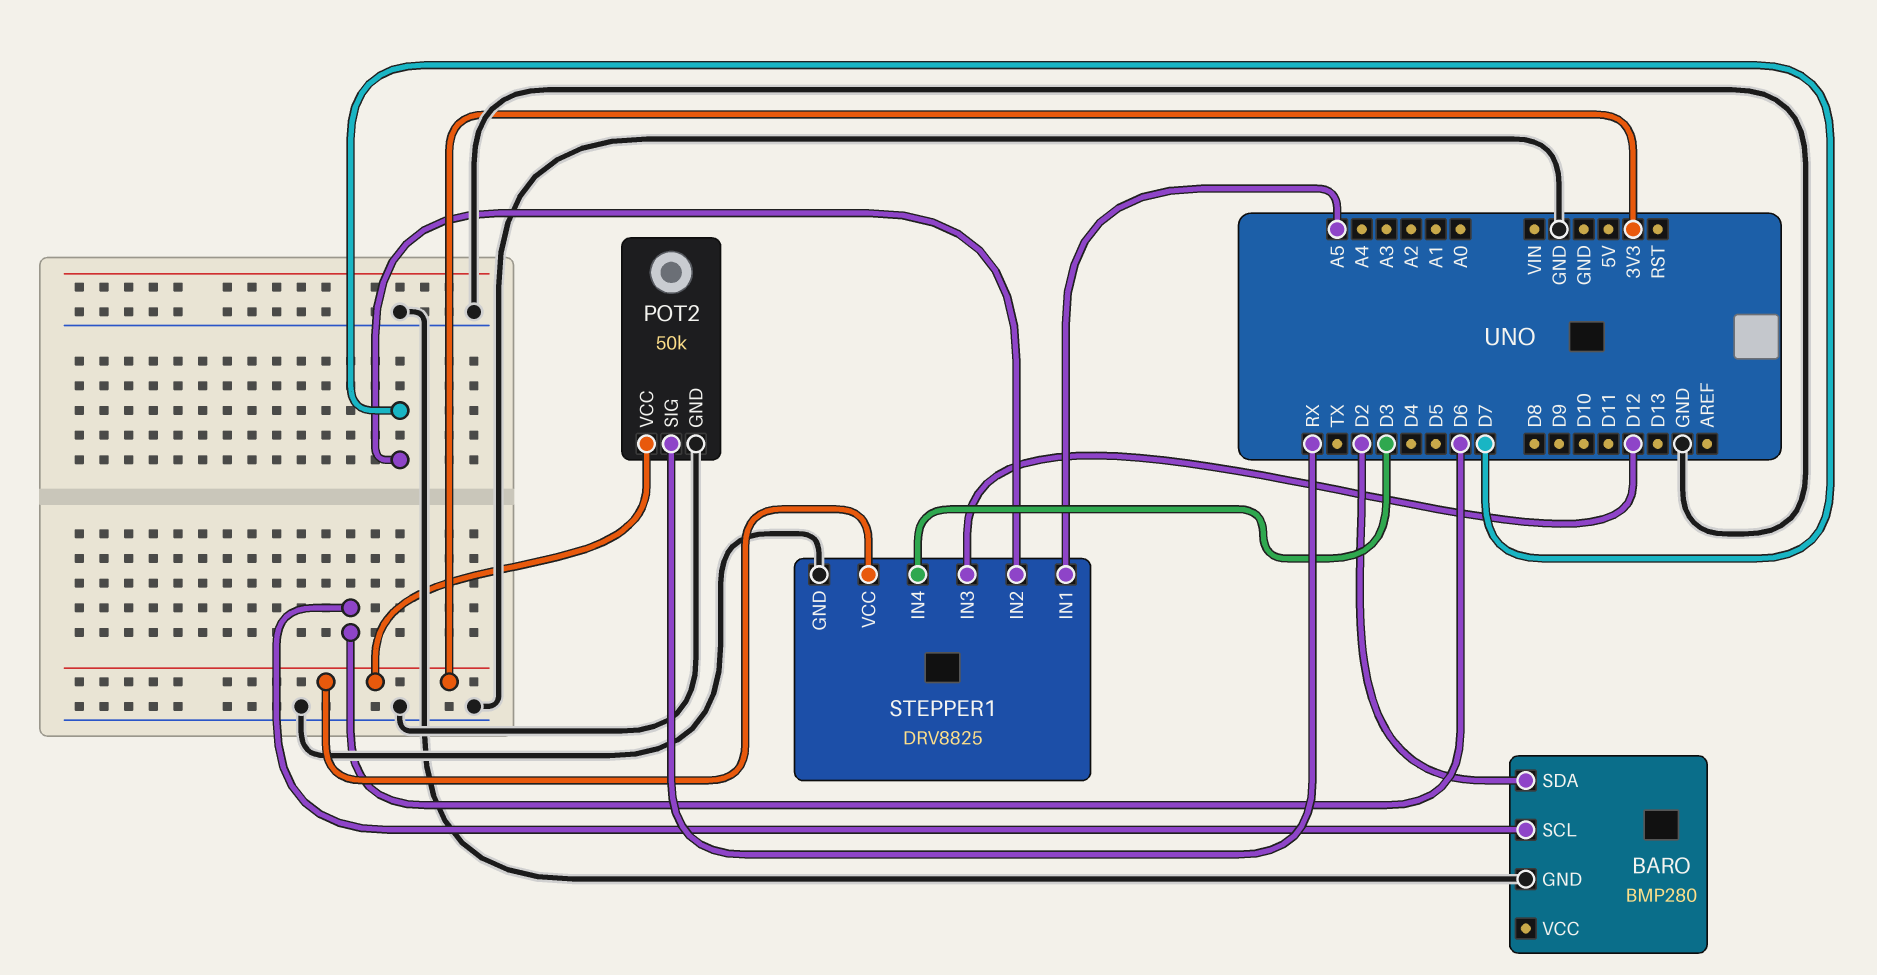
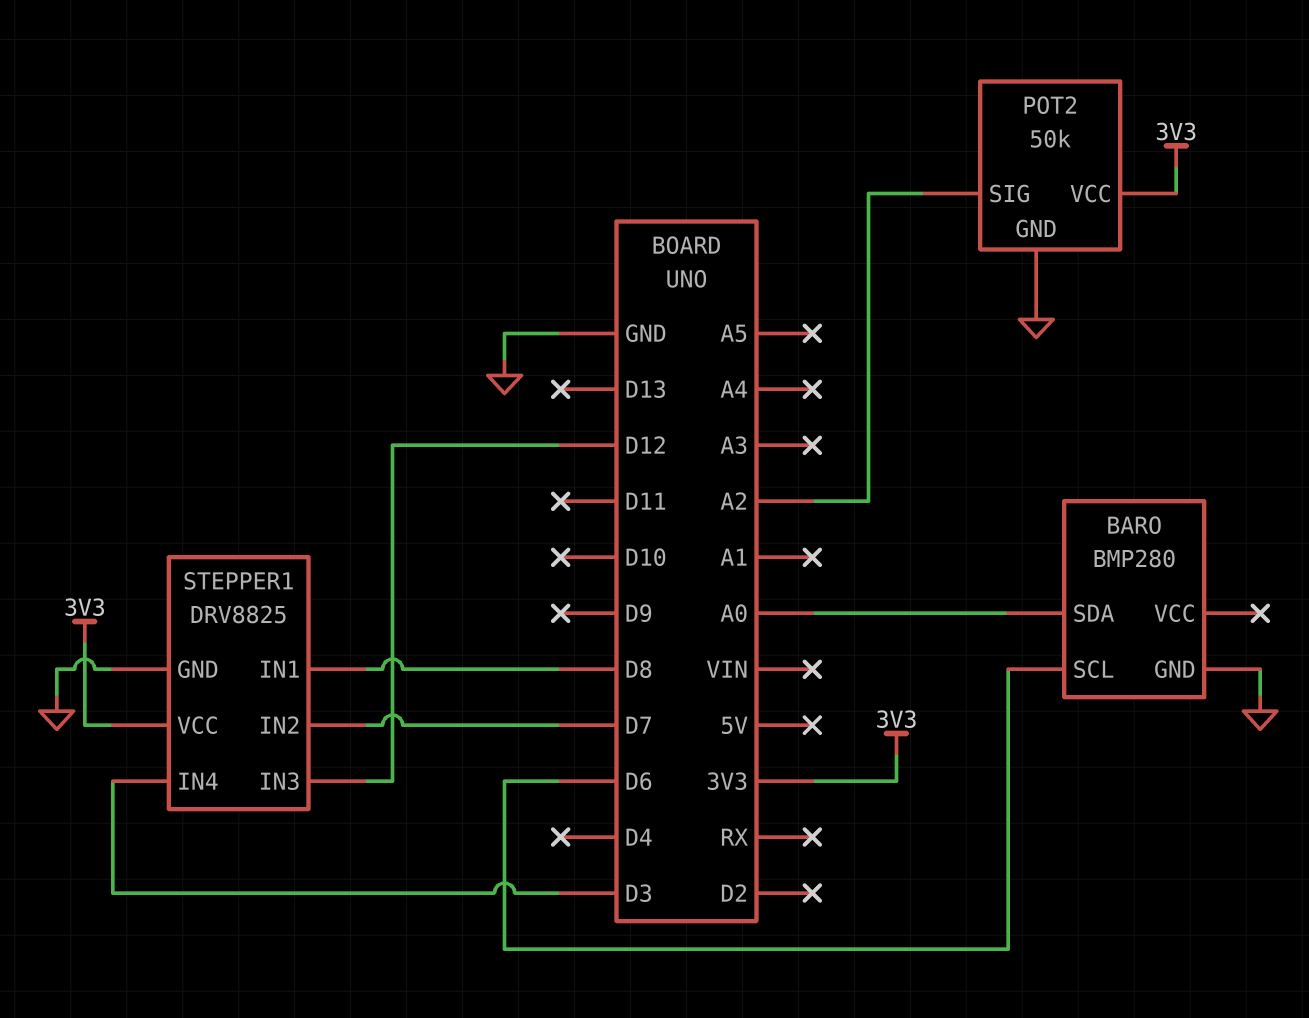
BARO pin SDA: D2 -> A0
POT2 pin SIG: RX -> A2
STEPPER1 pin IN1: A5 -> D8

